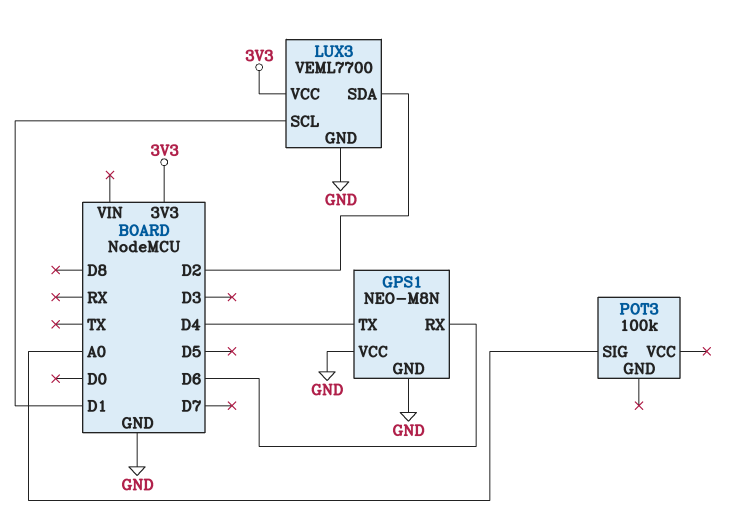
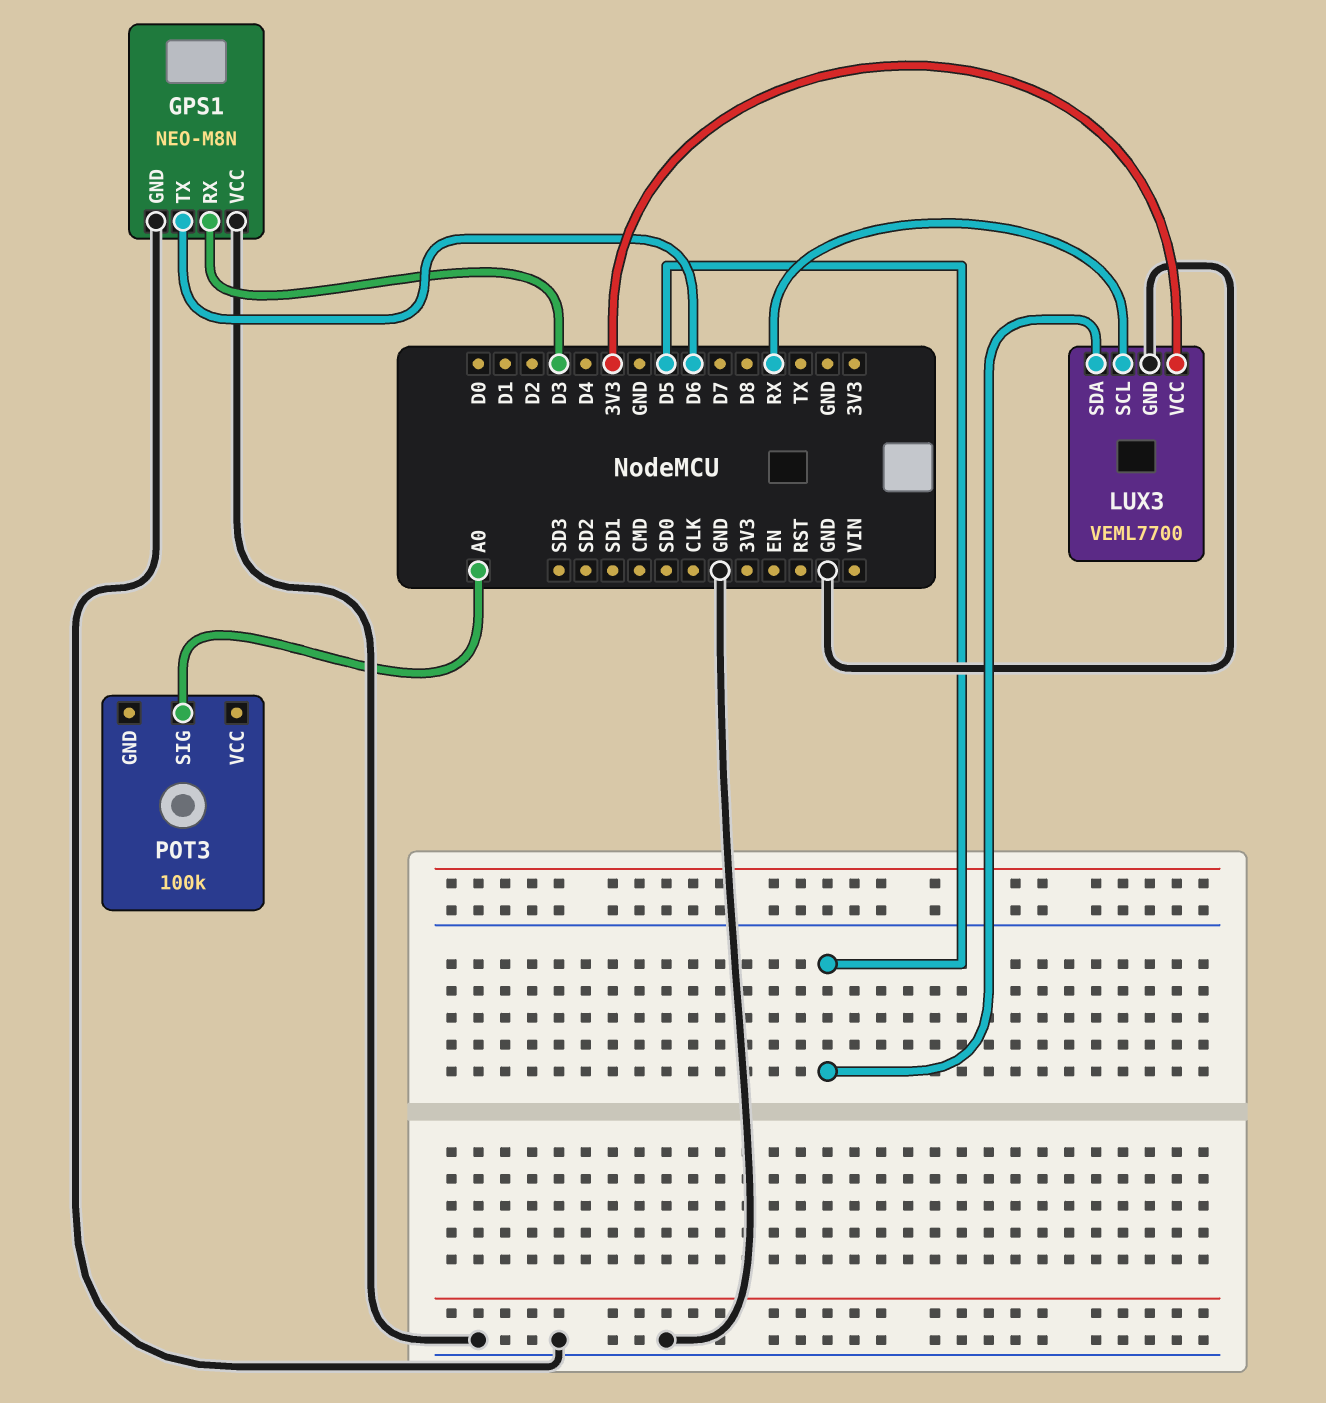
GPS1 pin RX: D6 -> D3
GPS1 pin TX: D4 -> D6
LUX3 pin SCL: D1 -> RX
LUX3 pin SDA: D2 -> D5

